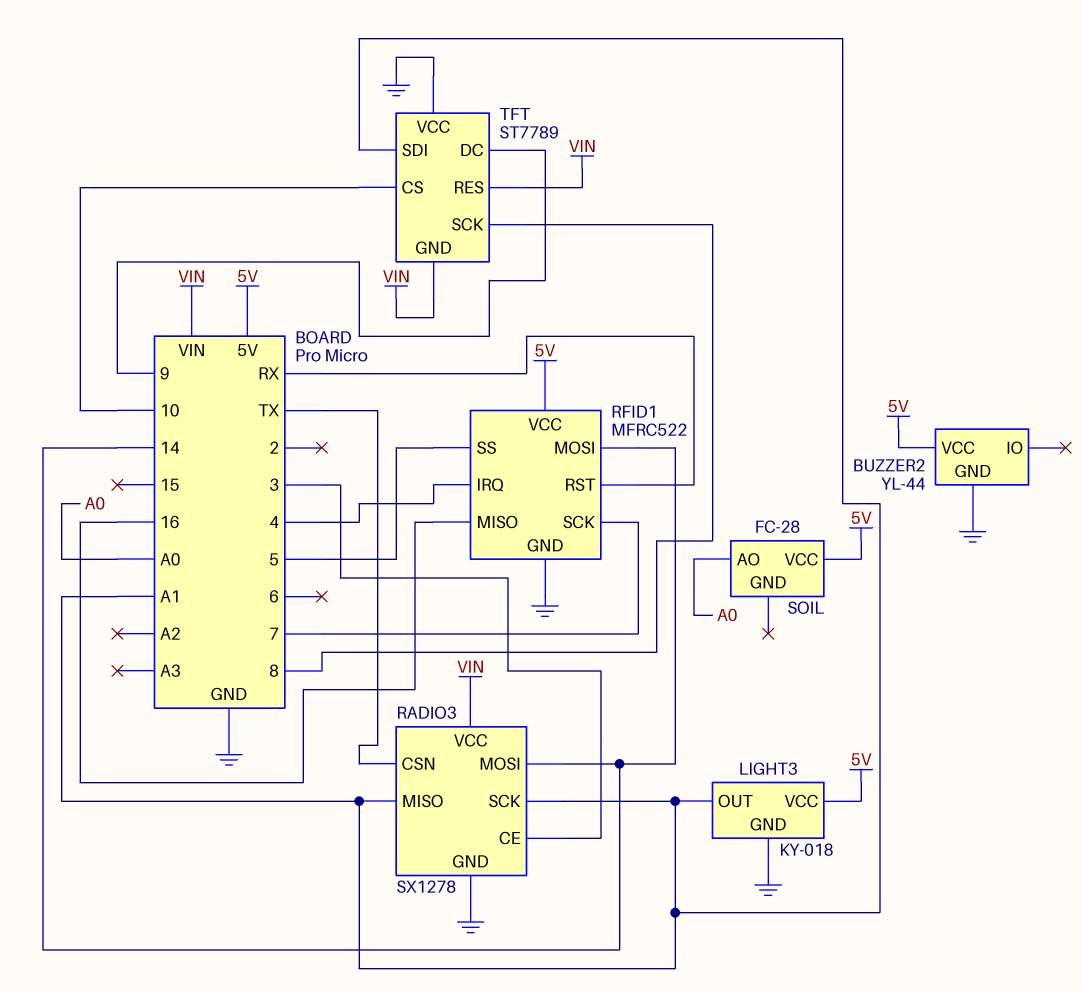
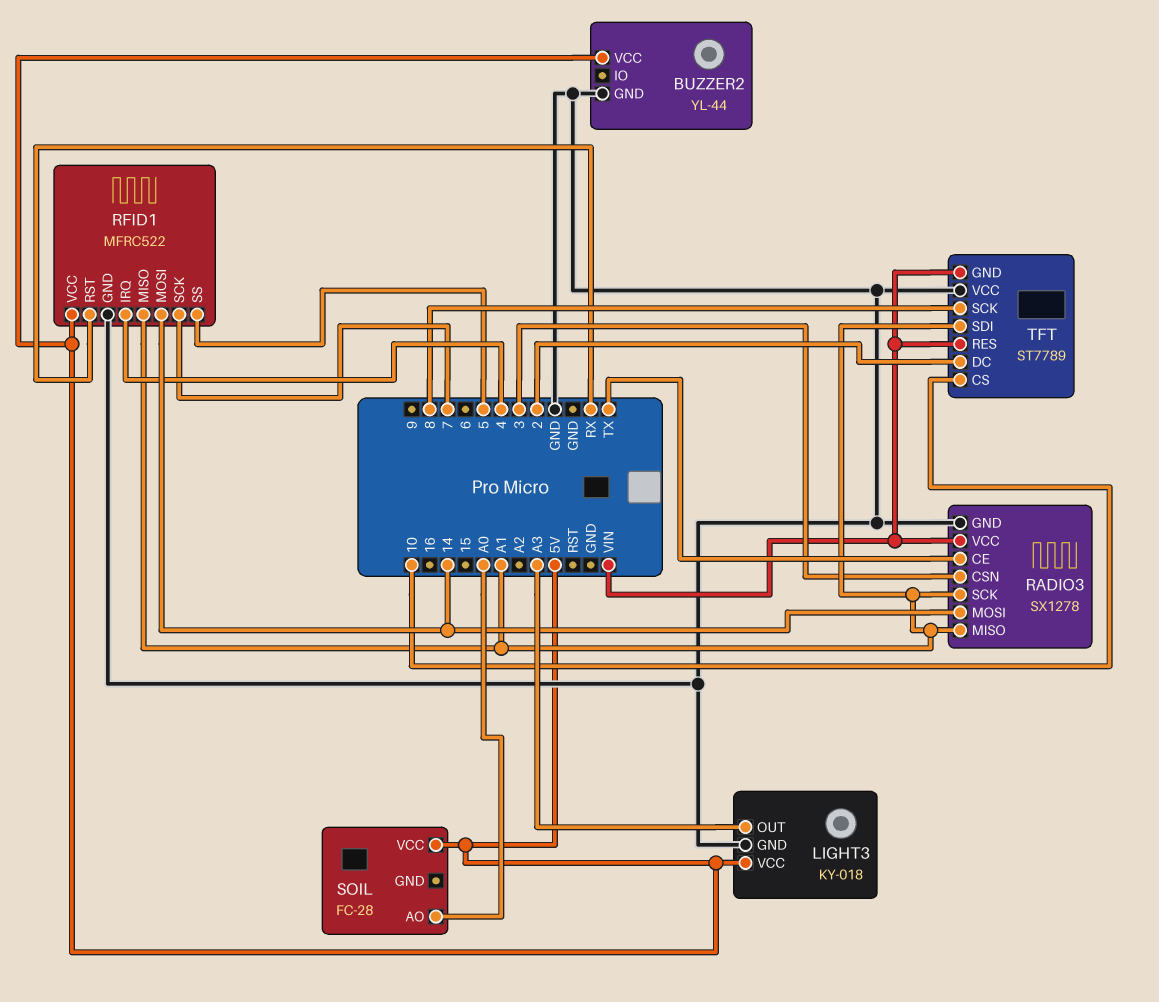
LIGHT3 pin OUT: A1 -> A3
RADIO3 pin CE: 3 -> TX
RADIO3 pin CSN: TX -> 3
RFID1 pin MISO: 16 -> A1
TFT pin DC: 9 -> 2

